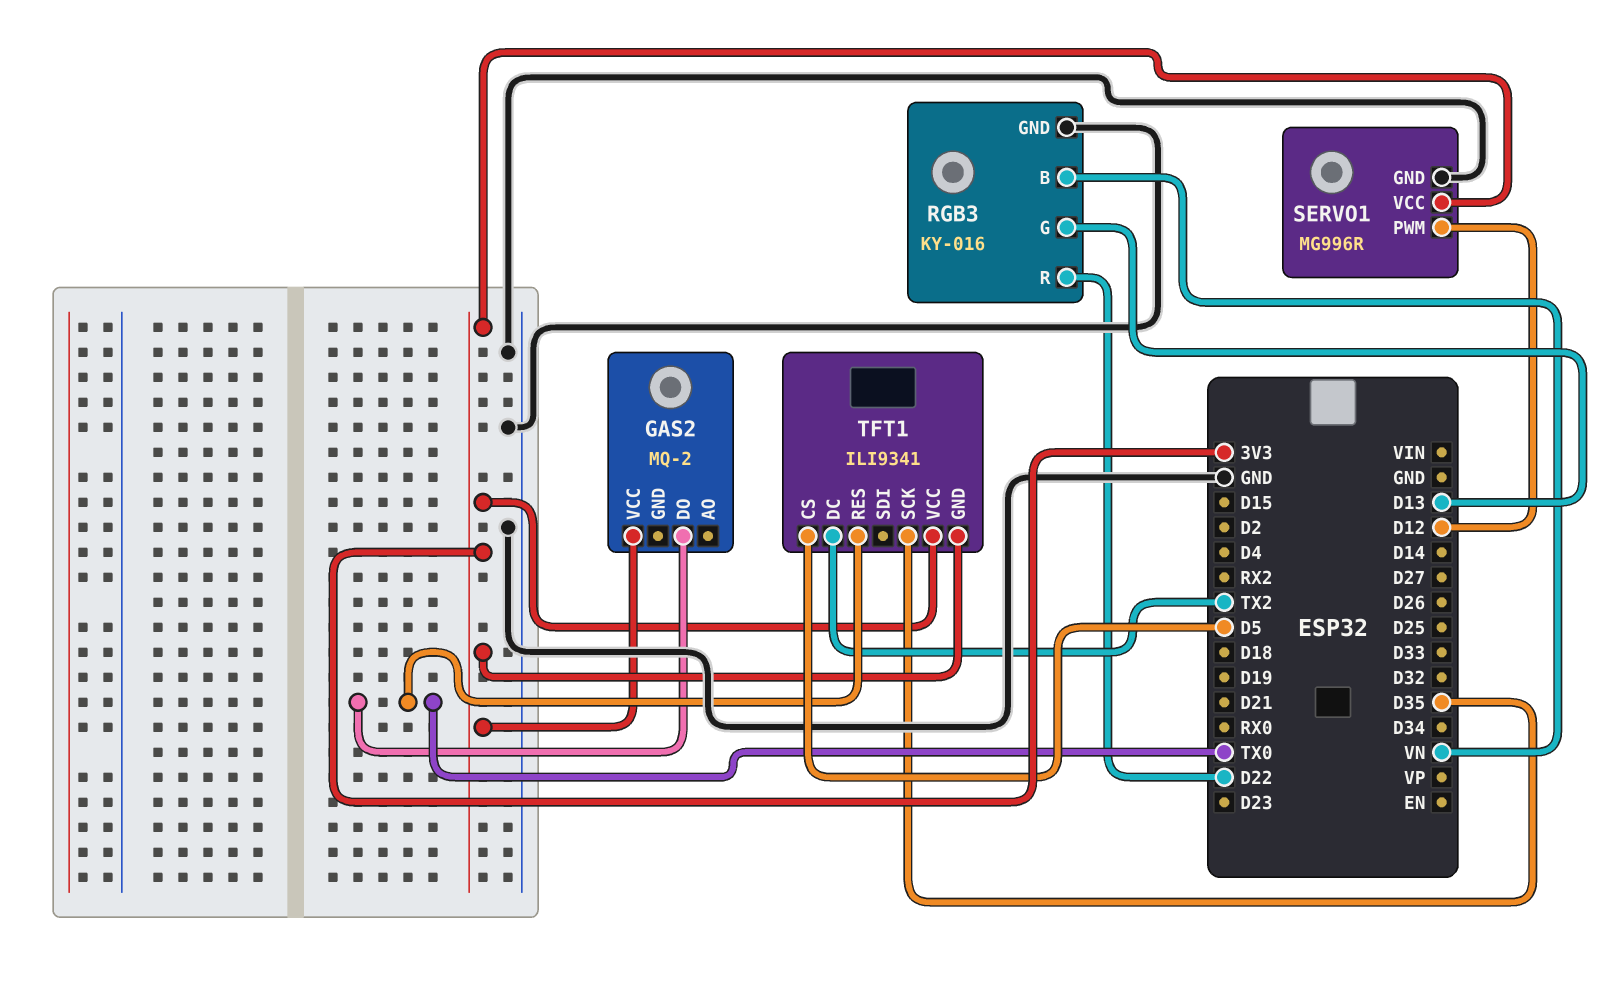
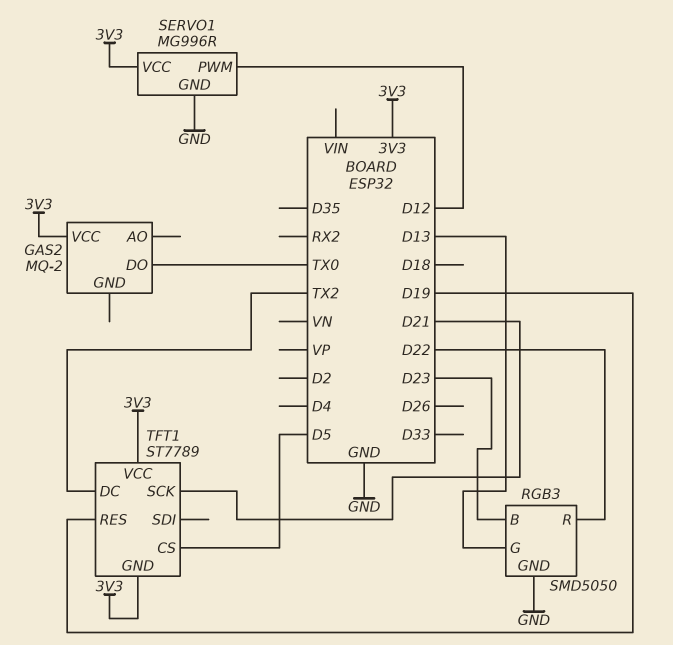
RGB3: KY-016 -> SMD5050
RGB3 pin B: VN -> D23
TFT1: ILI9341 -> ST7789
TFT1 pin RES: TX0 -> D19
TFT1 pin SCK: D35 -> D21

